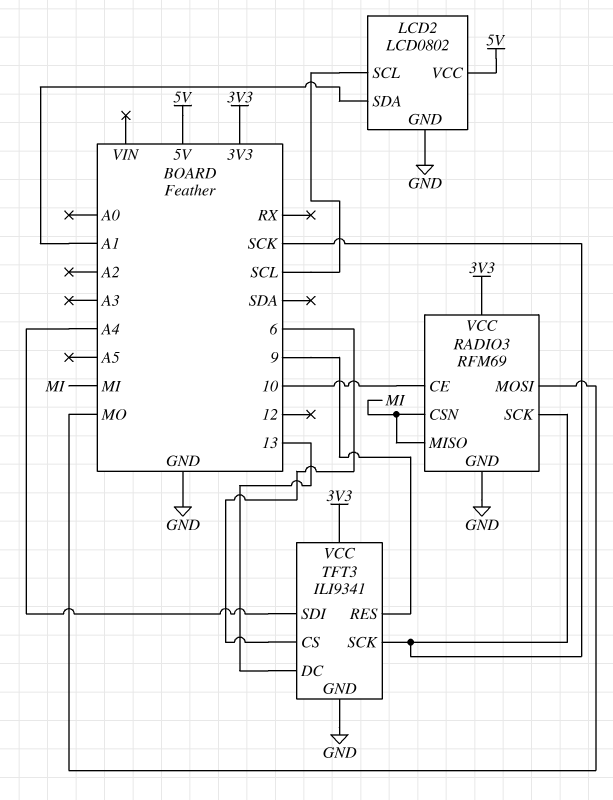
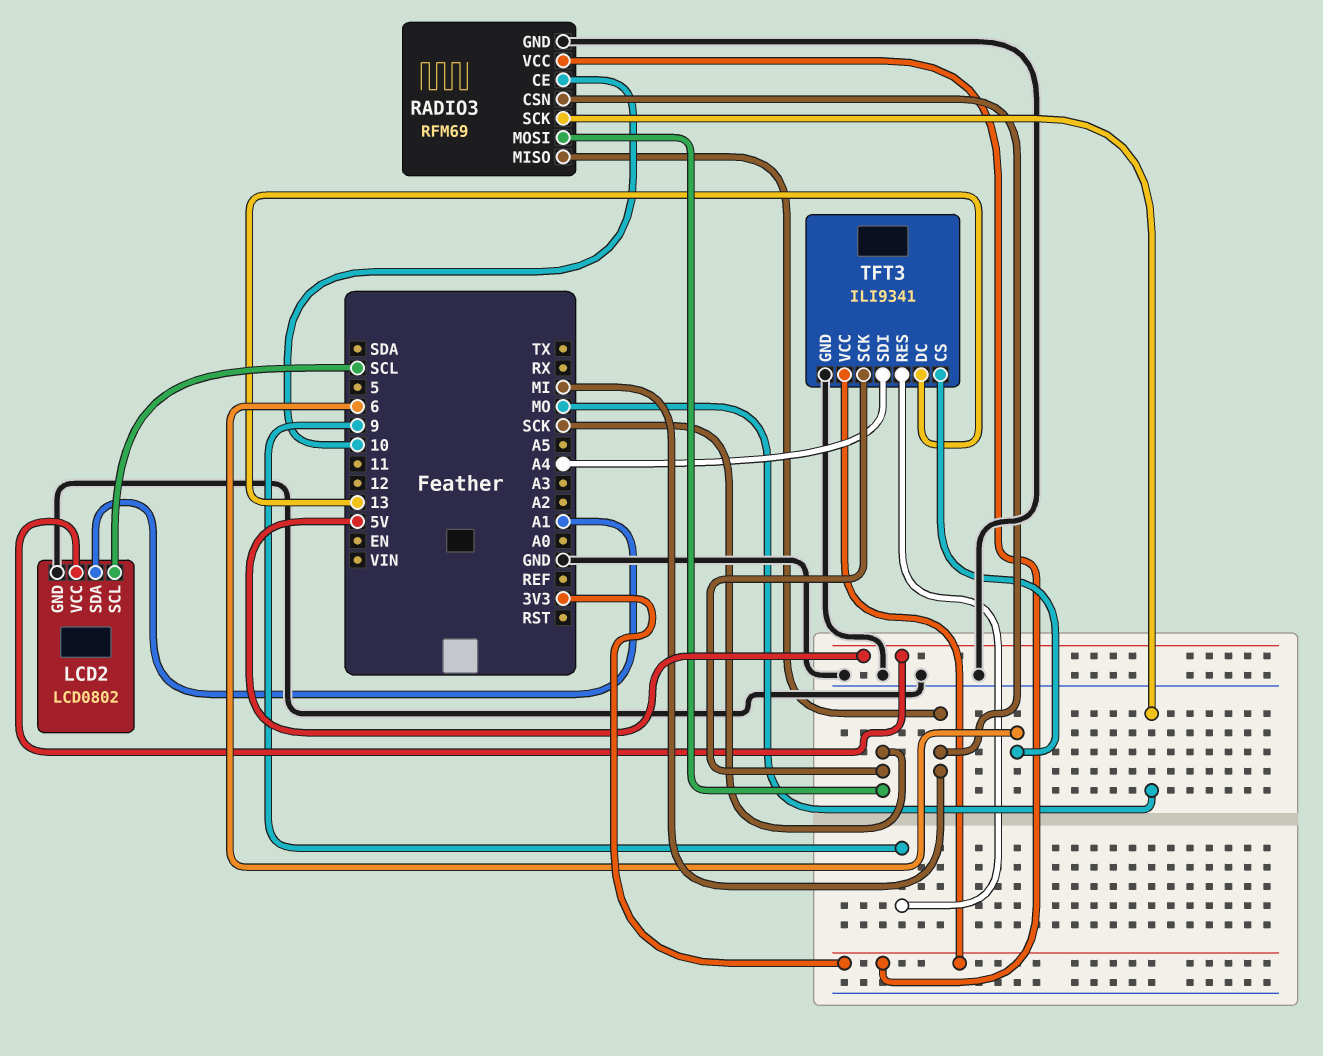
RADIO3 pin MOSI: MO -> SCK
RADIO3 pin SCK: SCK -> MO

